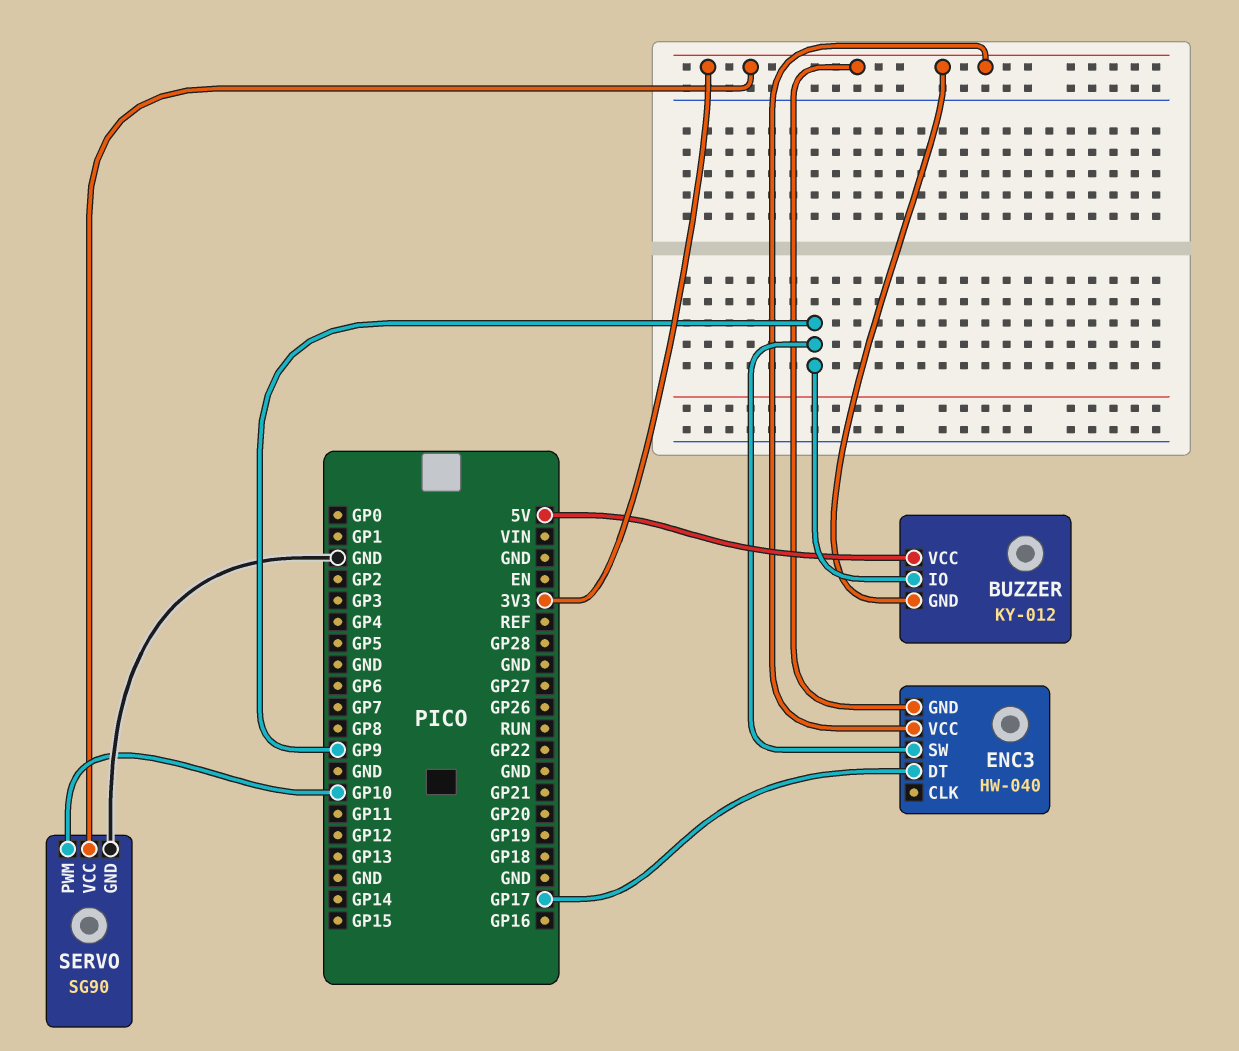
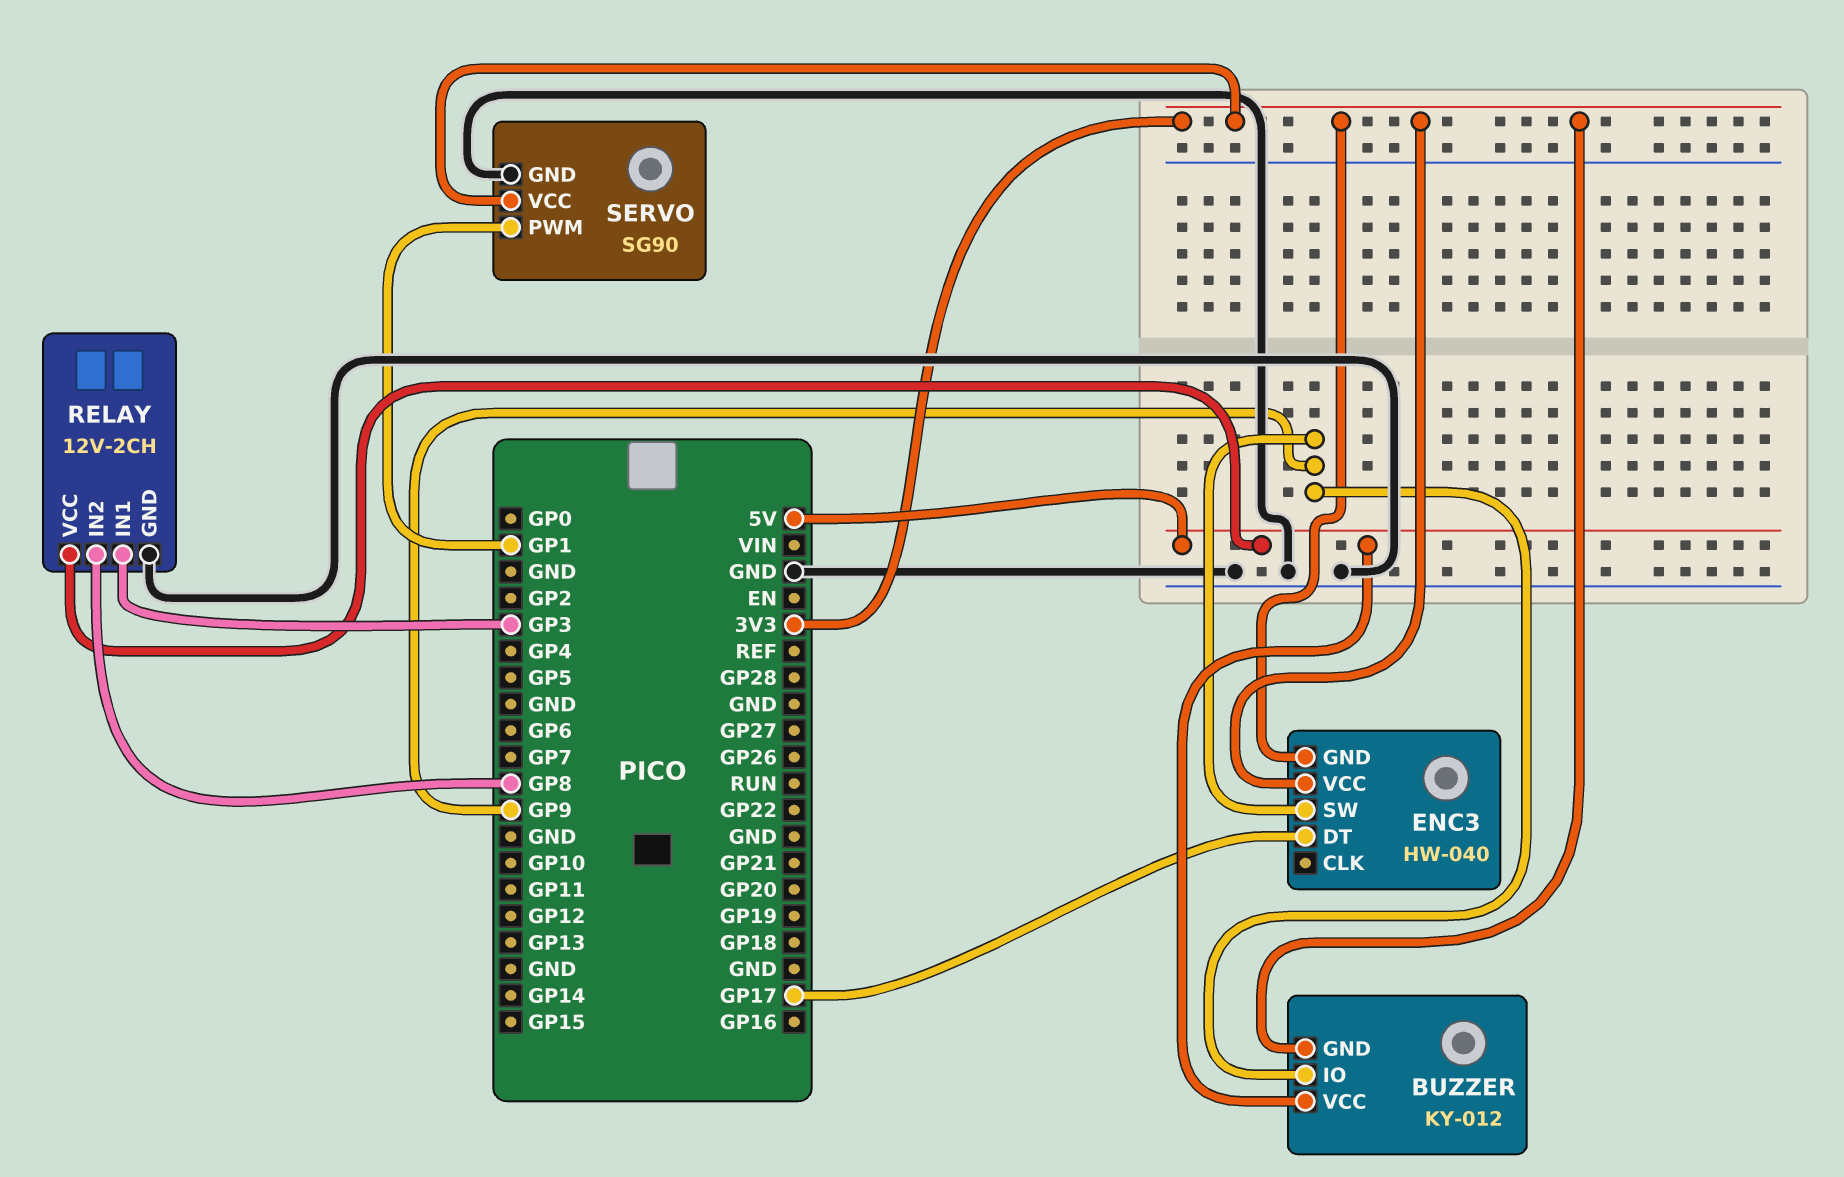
RELAY: none -> 12V-2CH
RELAY pin GND: none -> GND
RELAY pin IN1: none -> GP3
RELAY pin IN2: none -> GP8
RELAY pin VCC: none -> 5V
SERVO pin PWM: GP10 -> GP1

